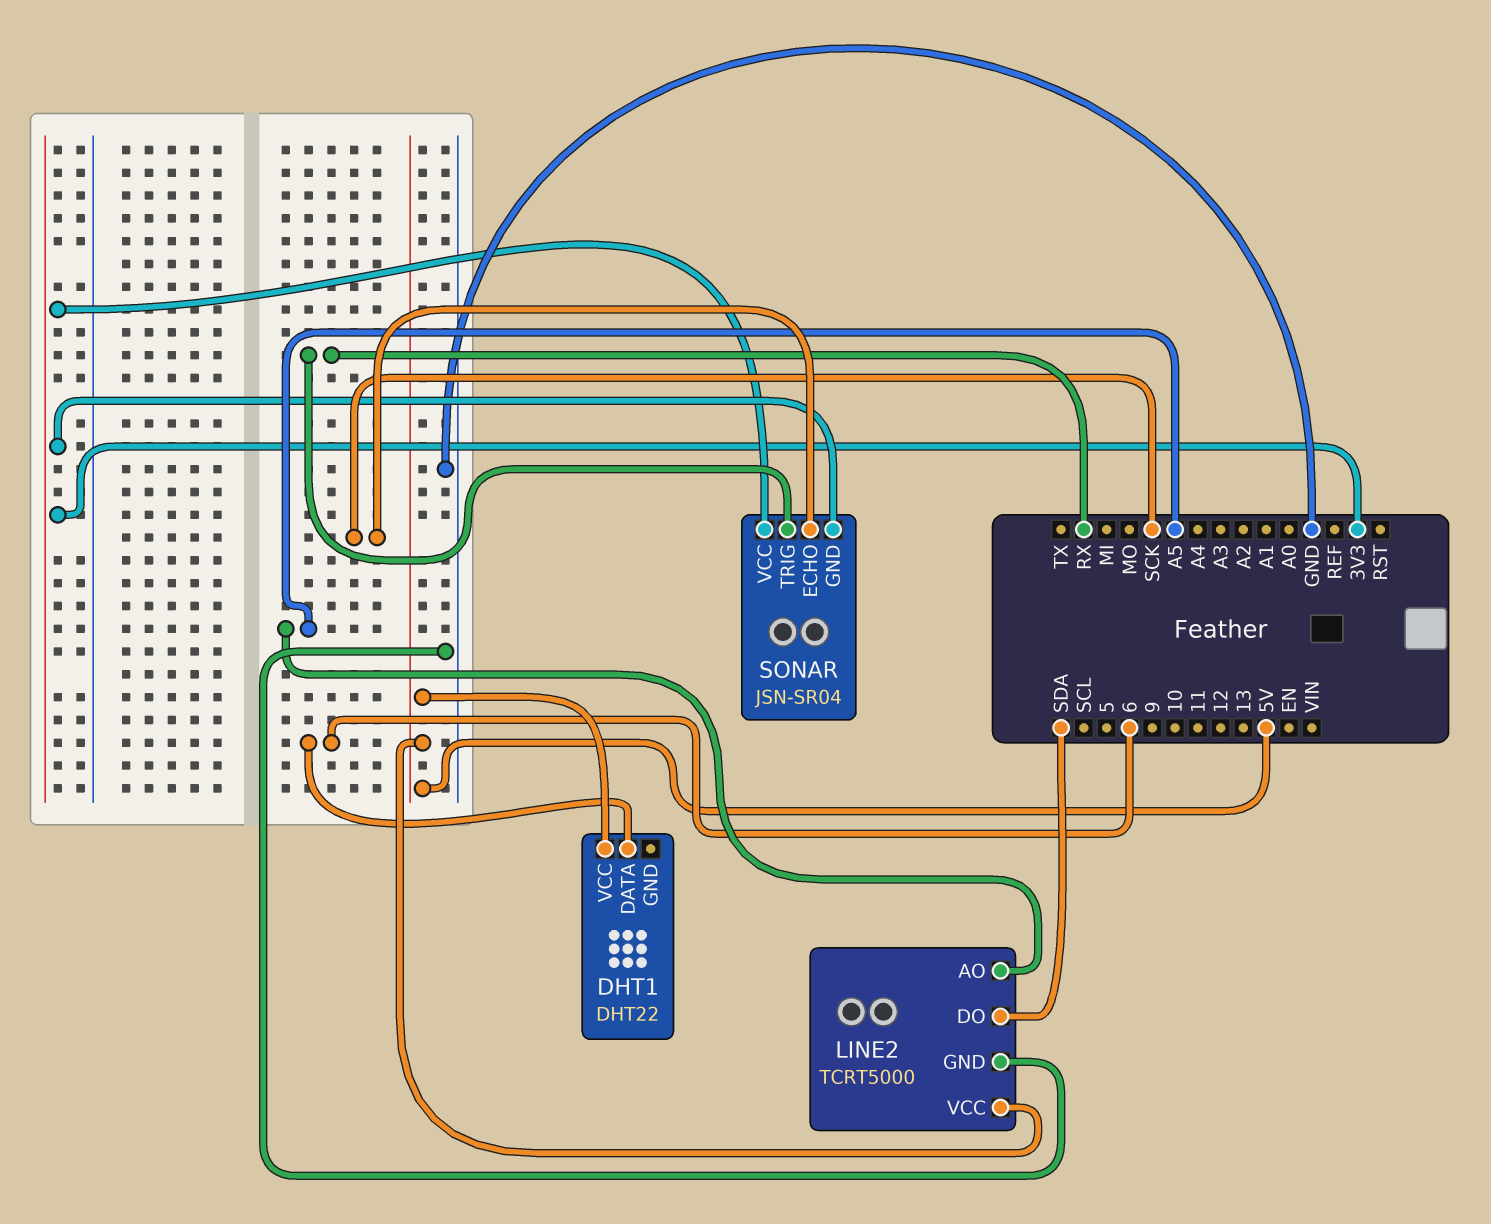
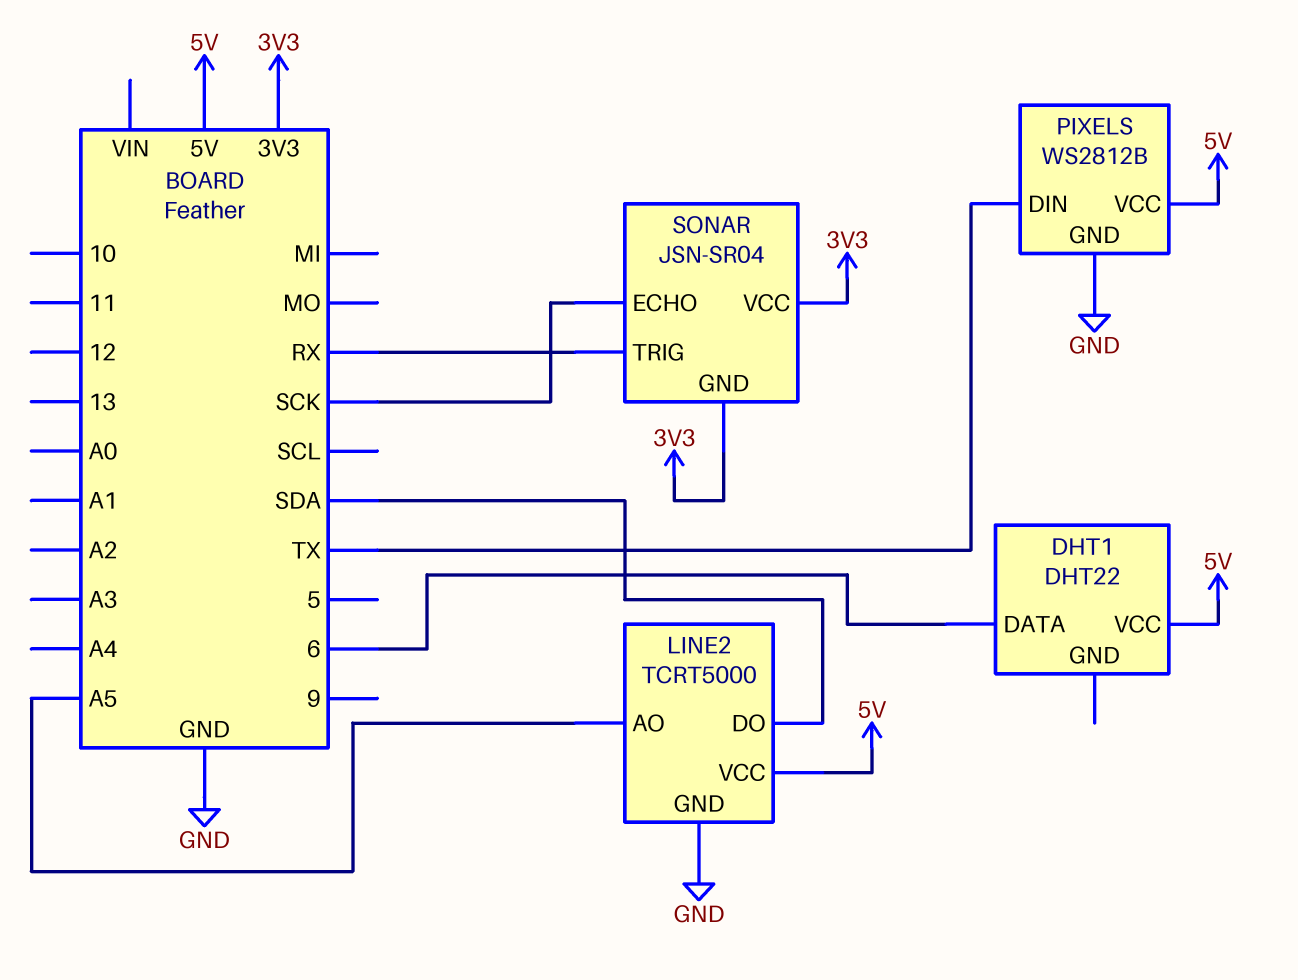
PIXELS: none -> WS2812B
PIXELS pin DIN: none -> TX
PIXELS pin GND: none -> GND
PIXELS pin VCC: none -> 5V

